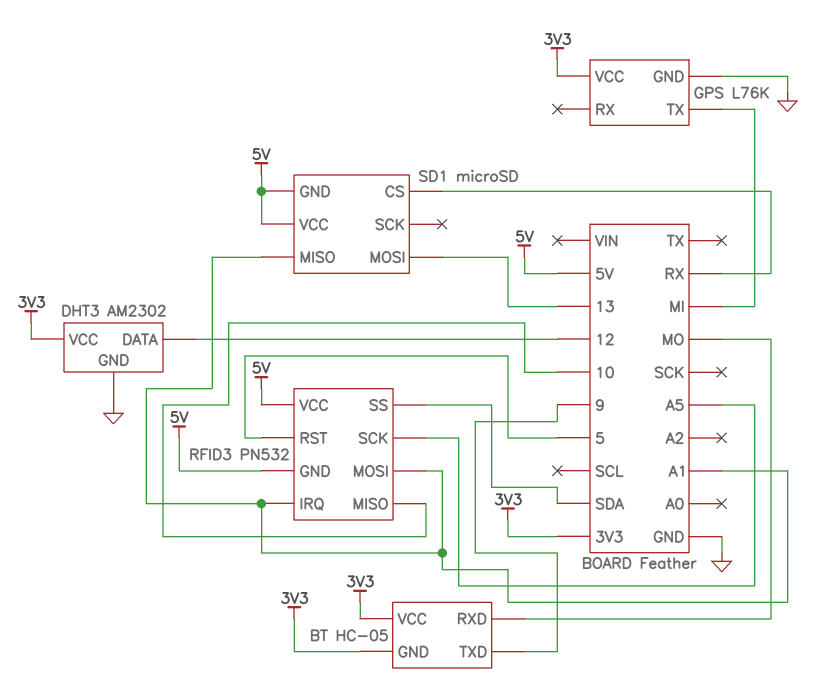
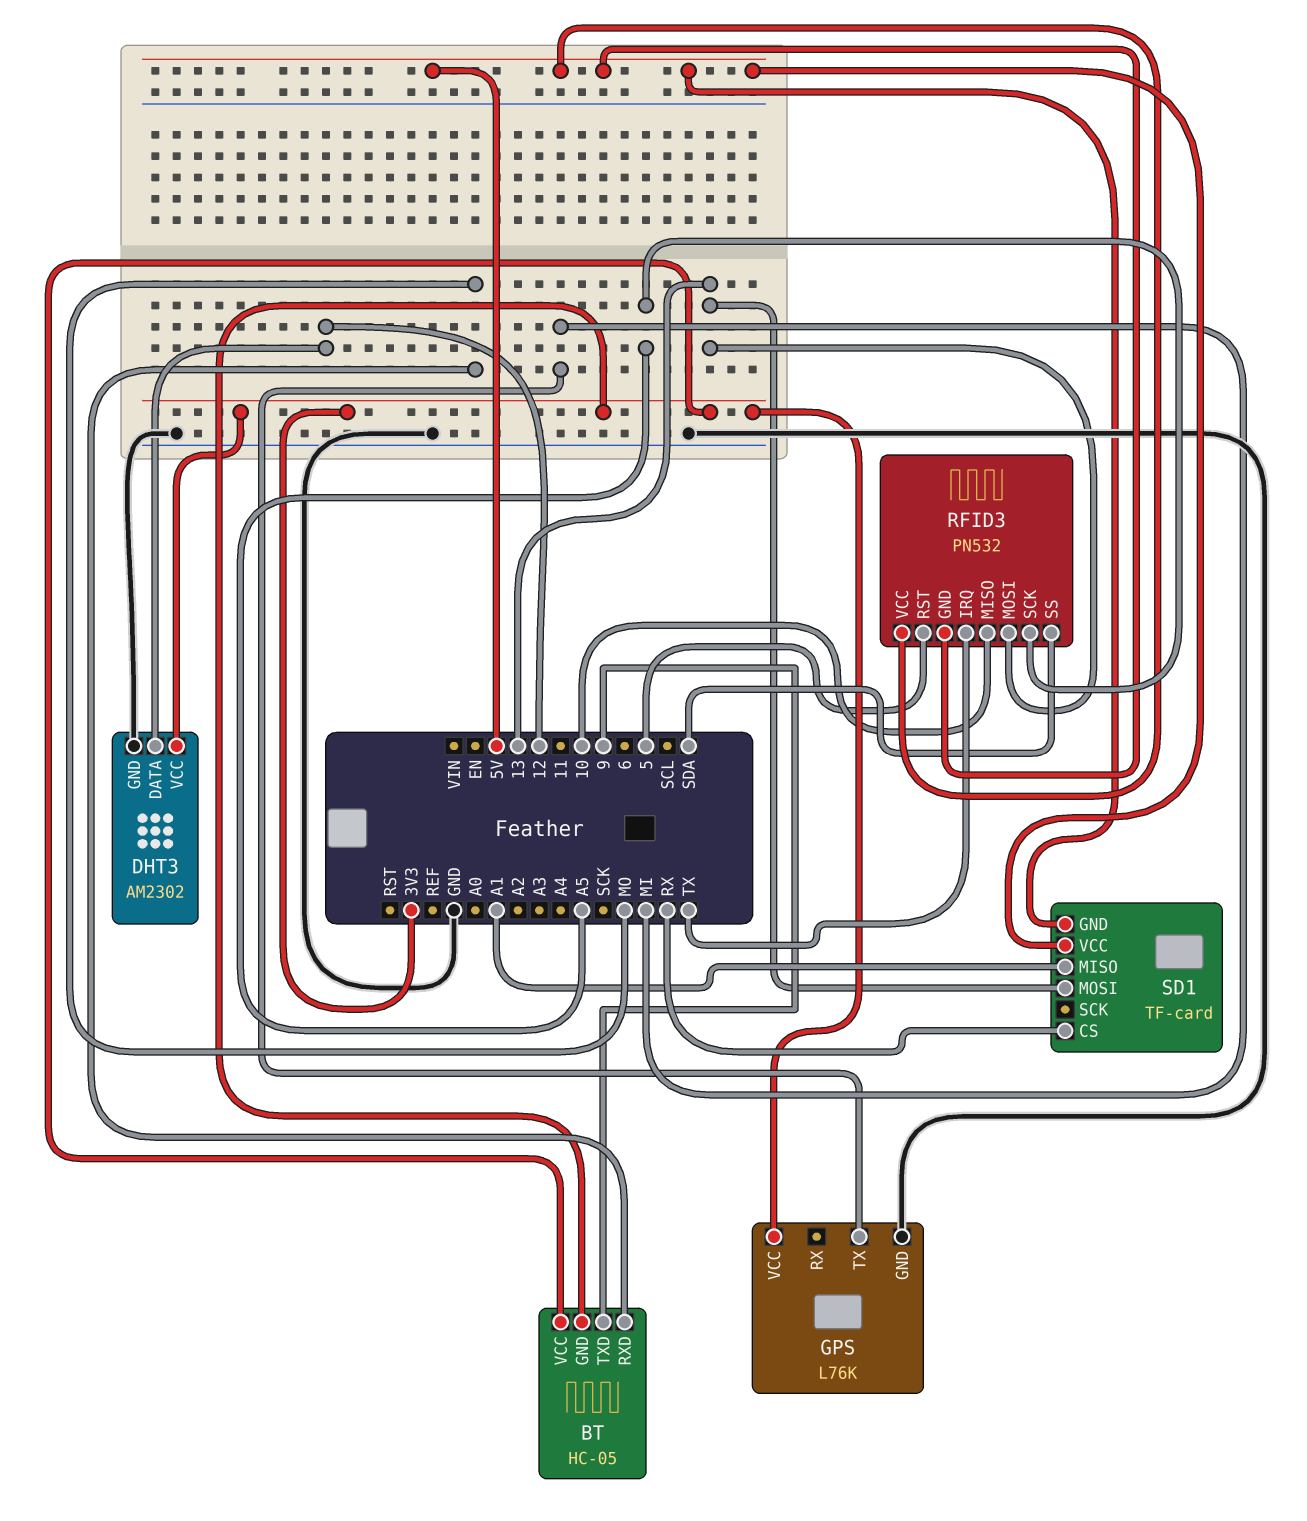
RFID3 pin IRQ: A1 -> TX
RFID3 pin MOSI: A1 -> 13
SD1: microSD -> TF-card

